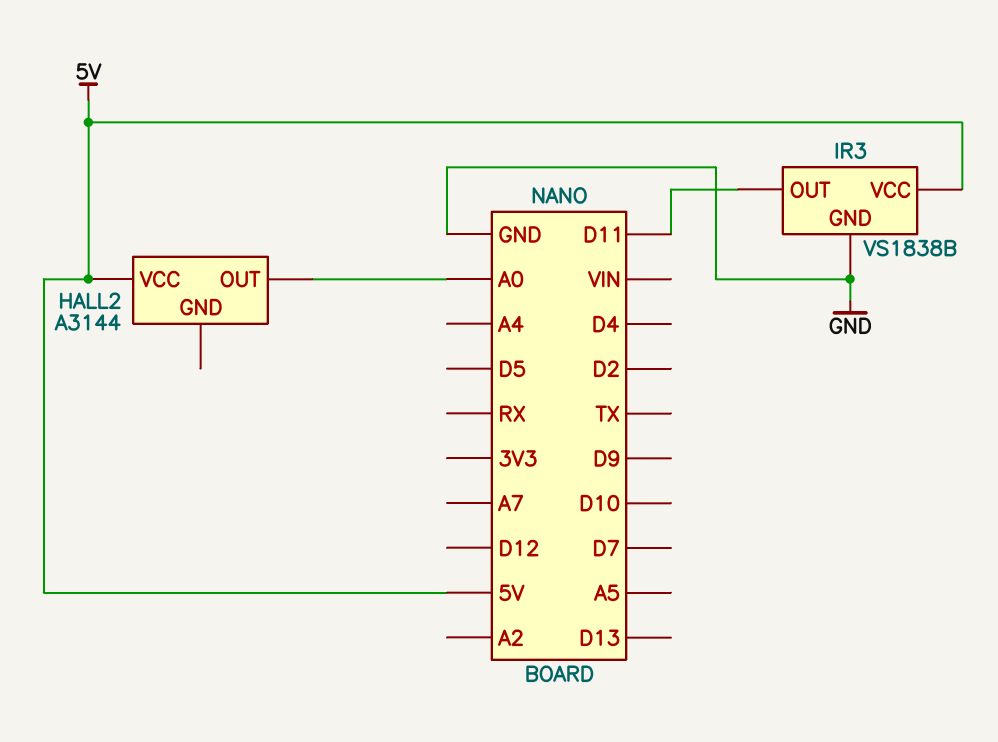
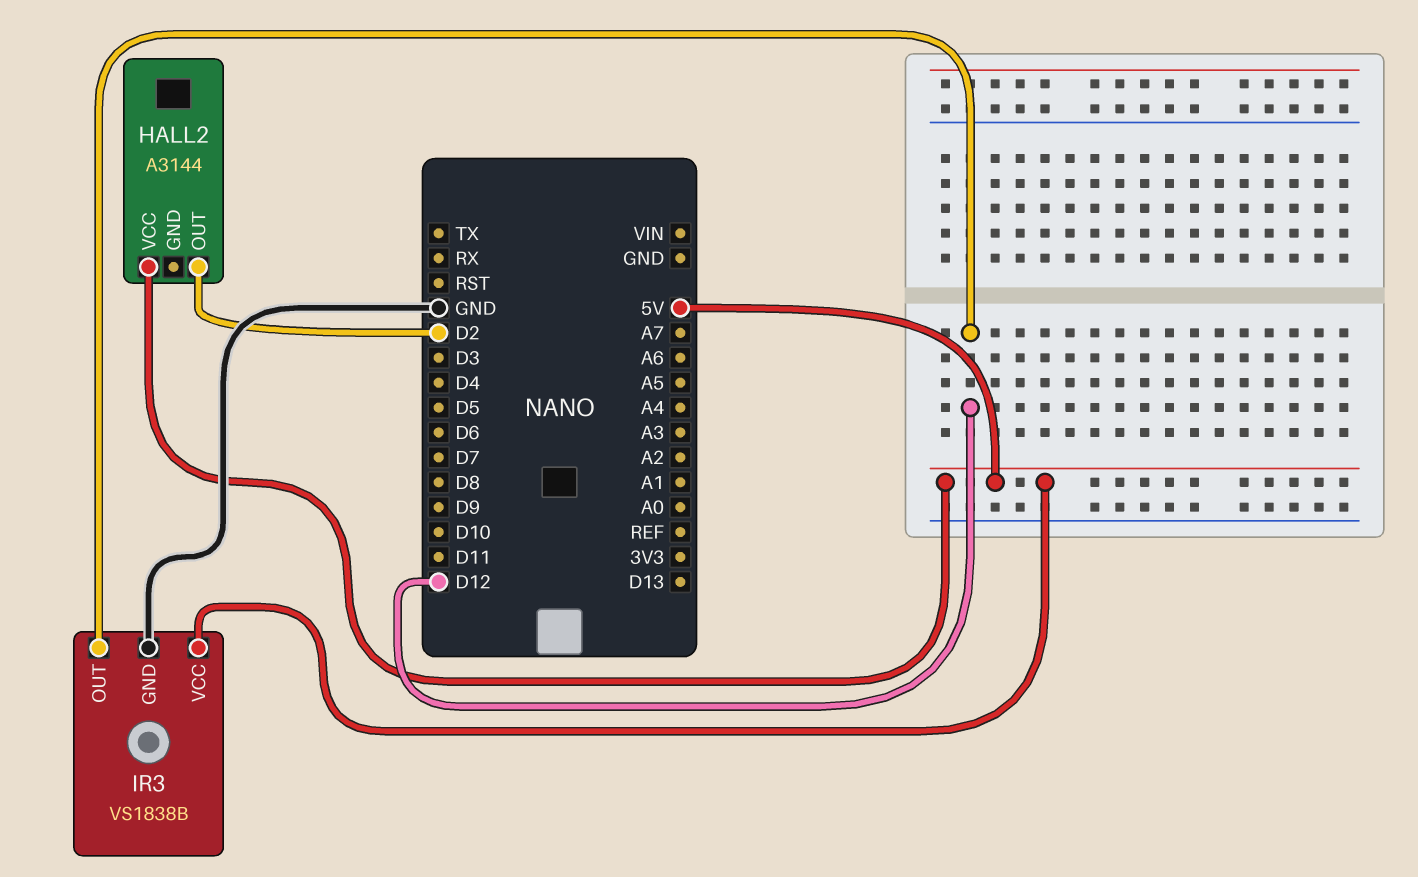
HALL2 pin OUT: A0 -> D2
IR3 pin OUT: D11 -> D12

